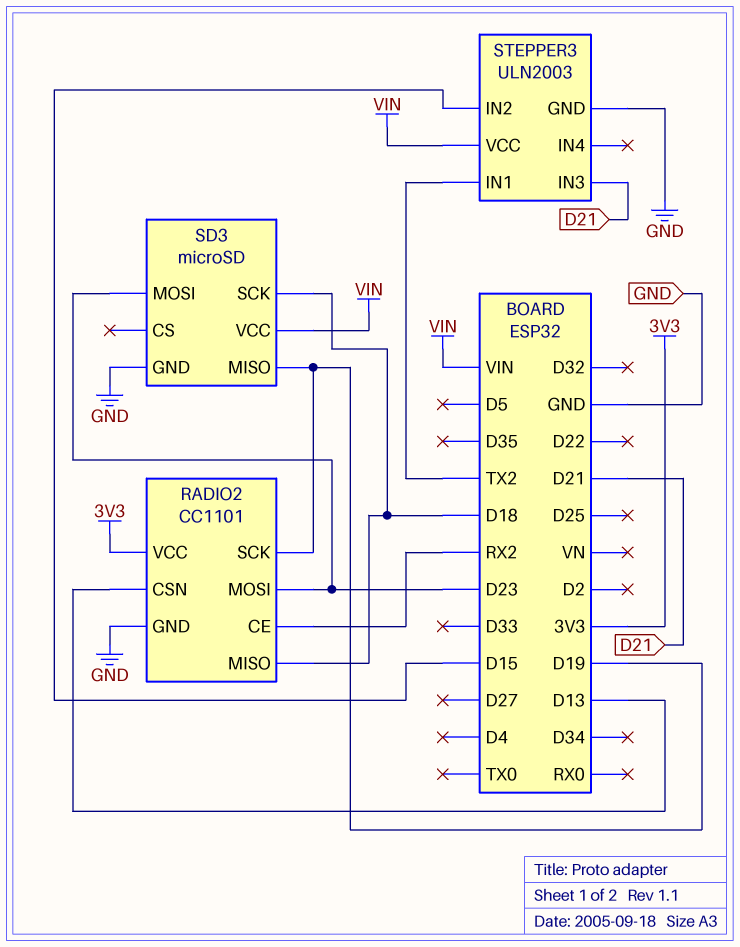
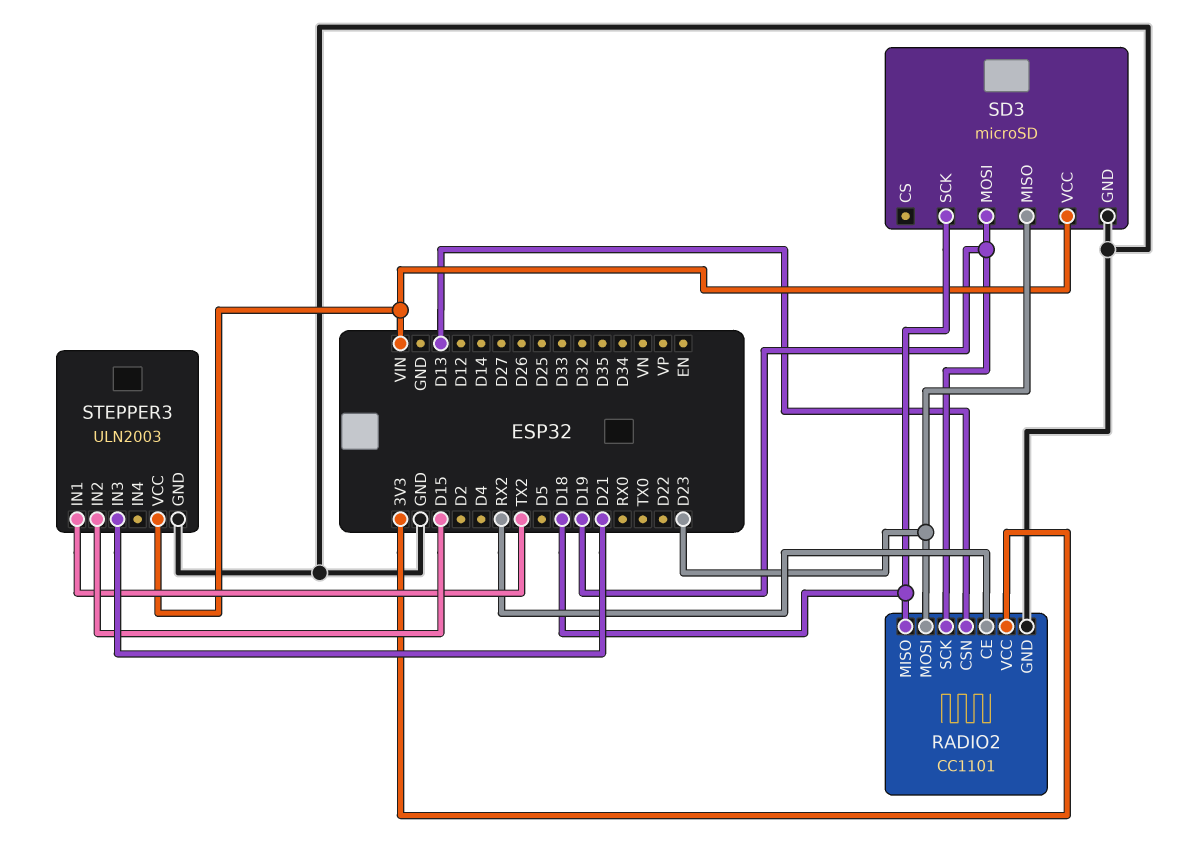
SD3 pin MISO: D19 -> D23
SD3 pin MOSI: D23 -> D19

